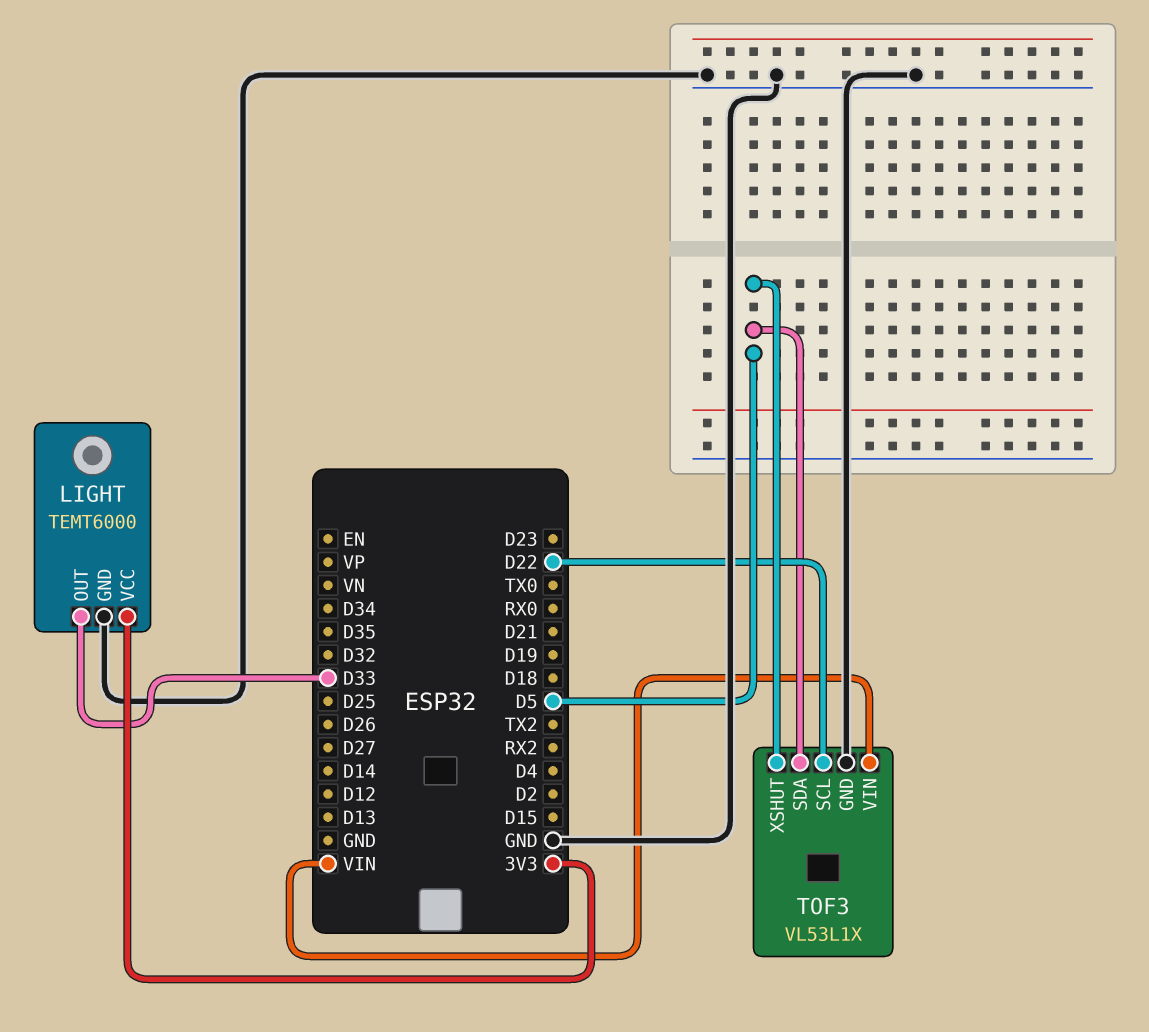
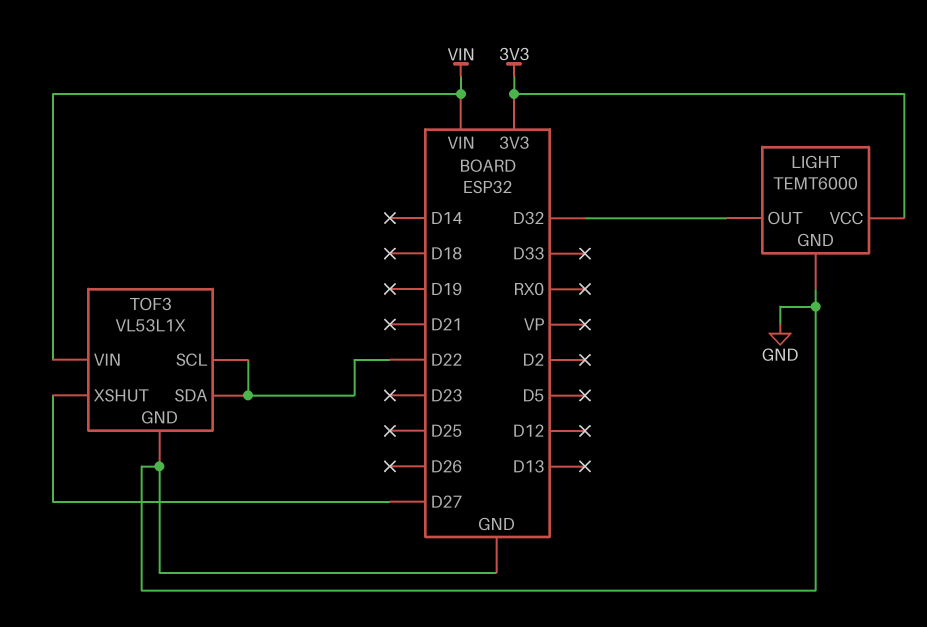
LIGHT pin OUT: D33 -> D32
TOF3 pin SDA: D5 -> D22
TOF3 pin XSHUT: D5 -> D27

